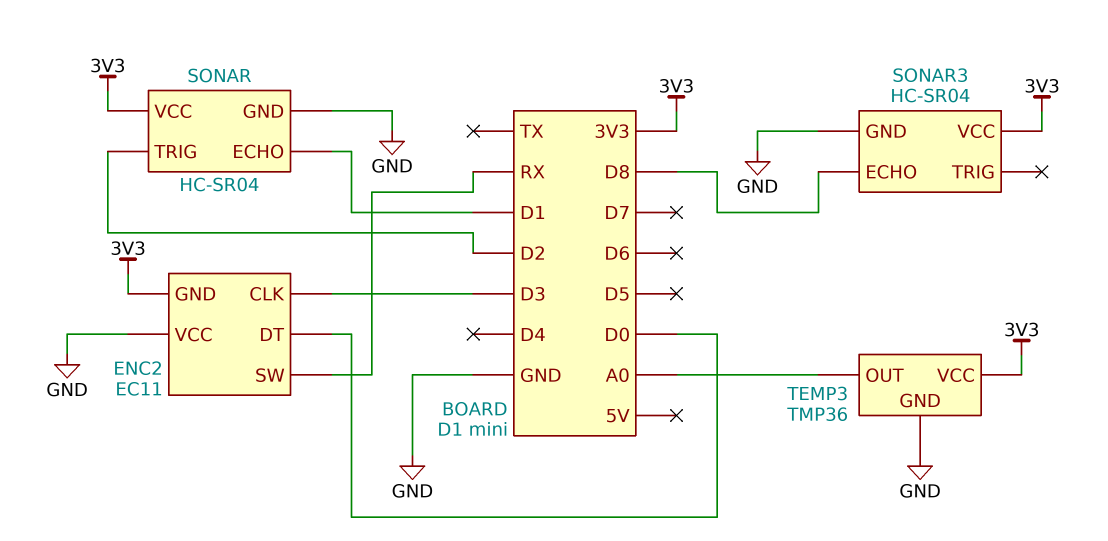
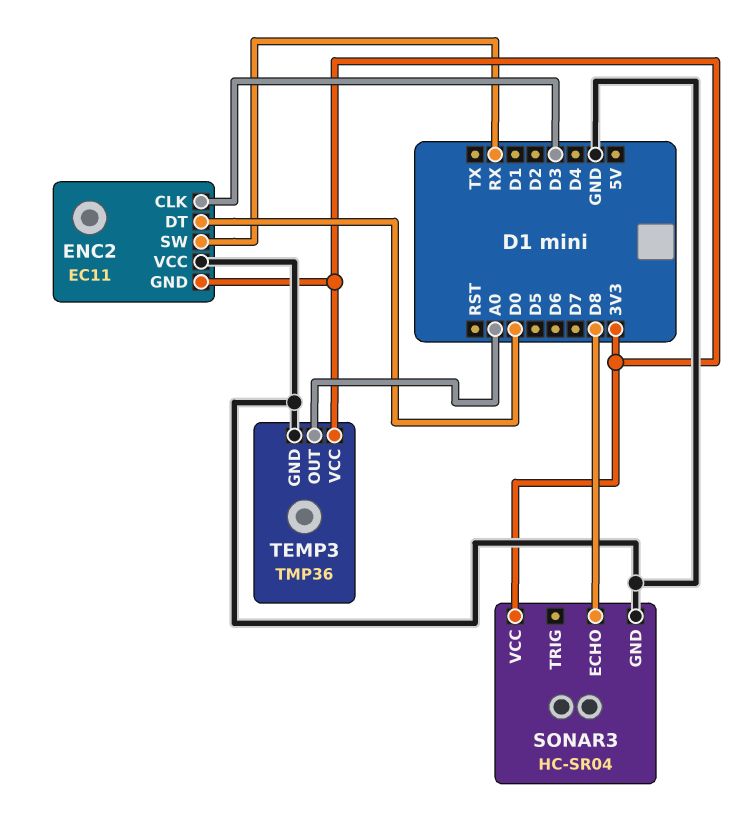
SONAR: HC-SR04 -> none
SONAR pin ECHO: D1 -> none
SONAR pin GND: GND -> none
SONAR pin TRIG: D2 -> none
SONAR pin VCC: 3V3 -> none

